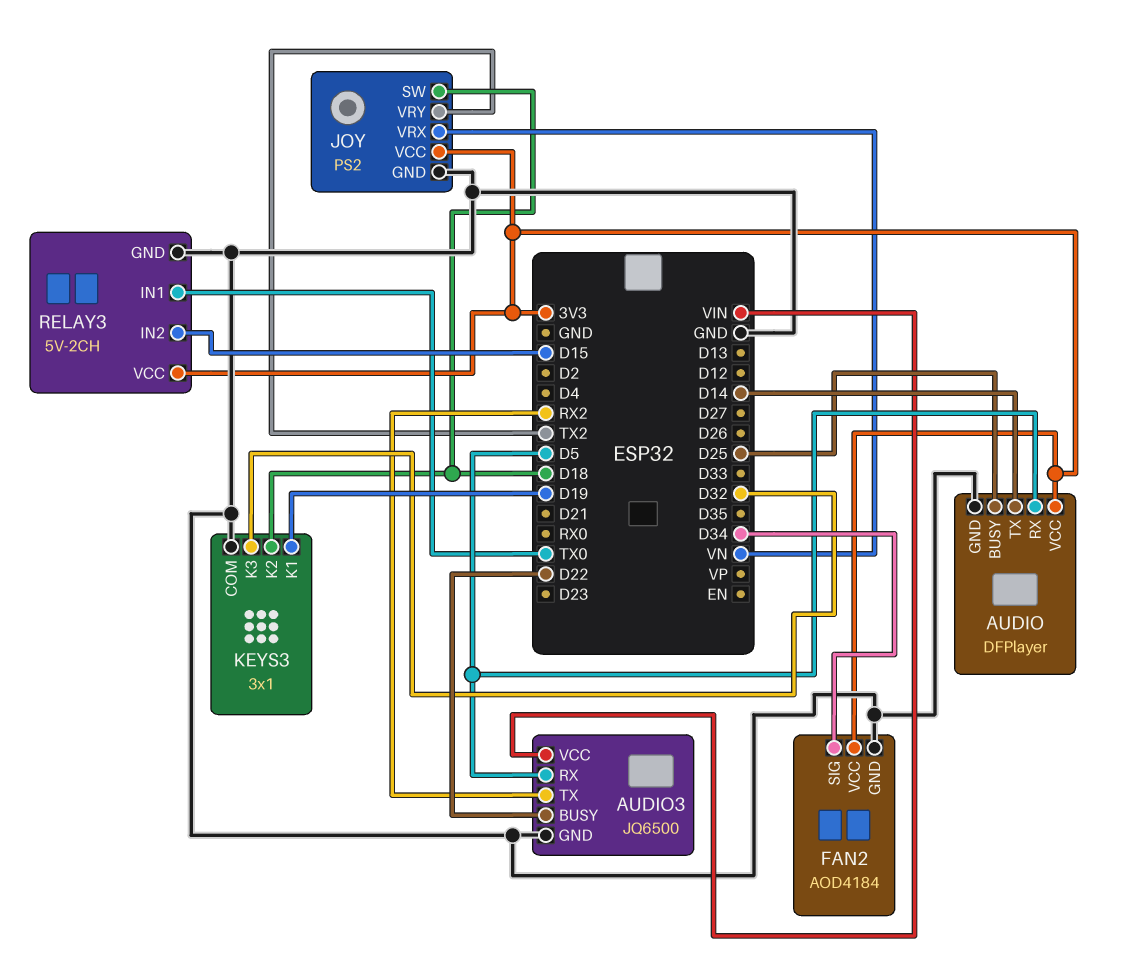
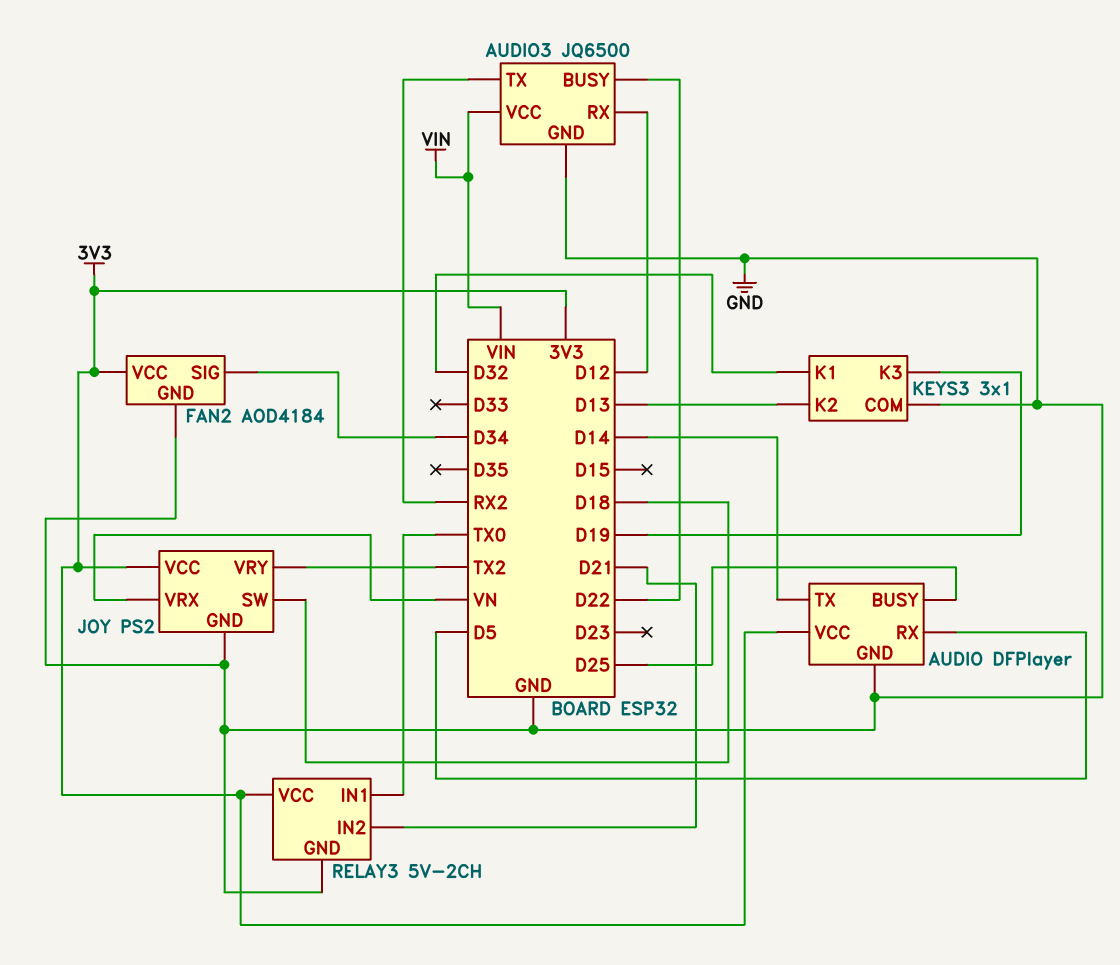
AUDIO3 pin RX: D5 -> D12
KEYS3 pin K1: D19 -> D32
KEYS3 pin K2: D18 -> D13
KEYS3 pin K3: D32 -> D19
RELAY3 pin IN2: D15 -> D21

